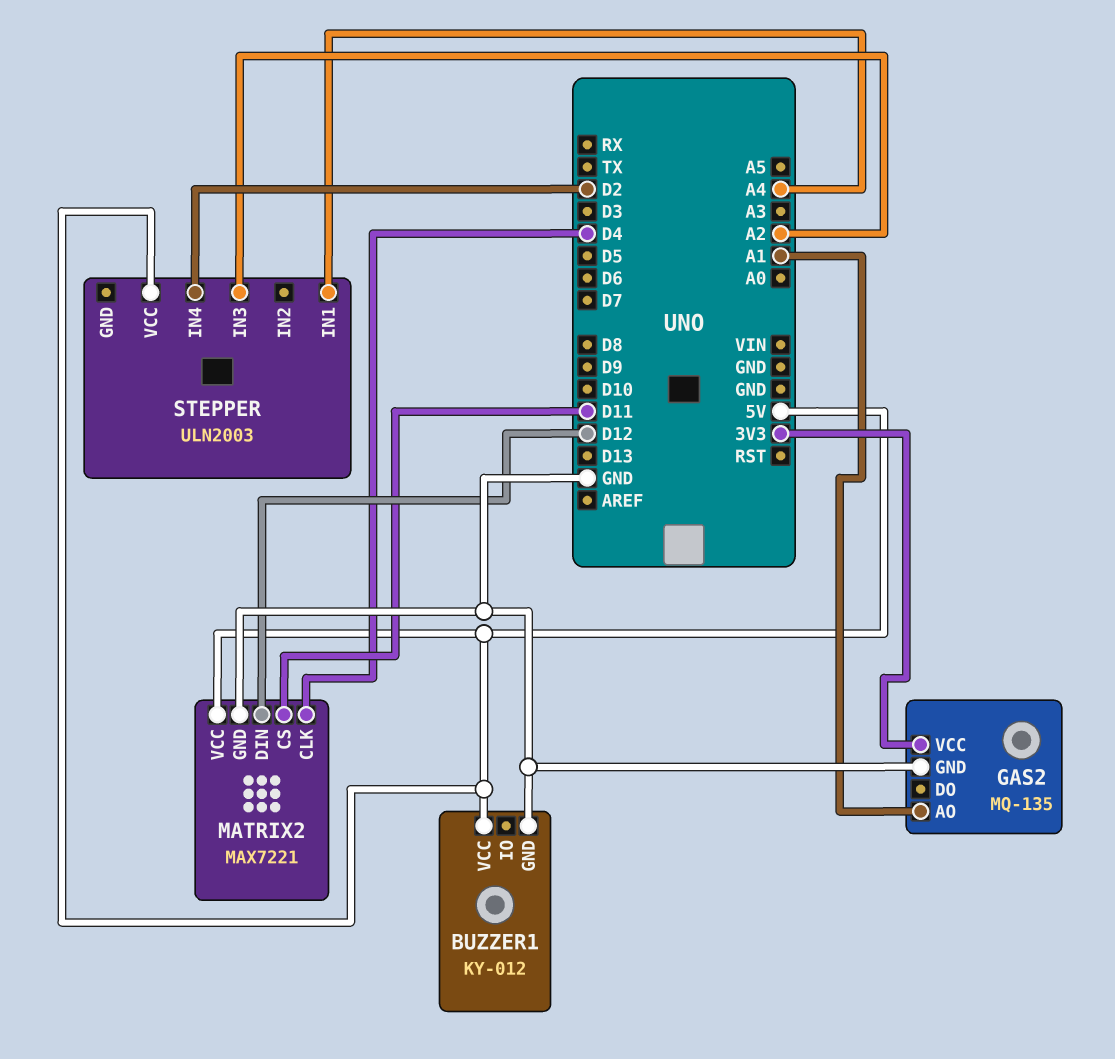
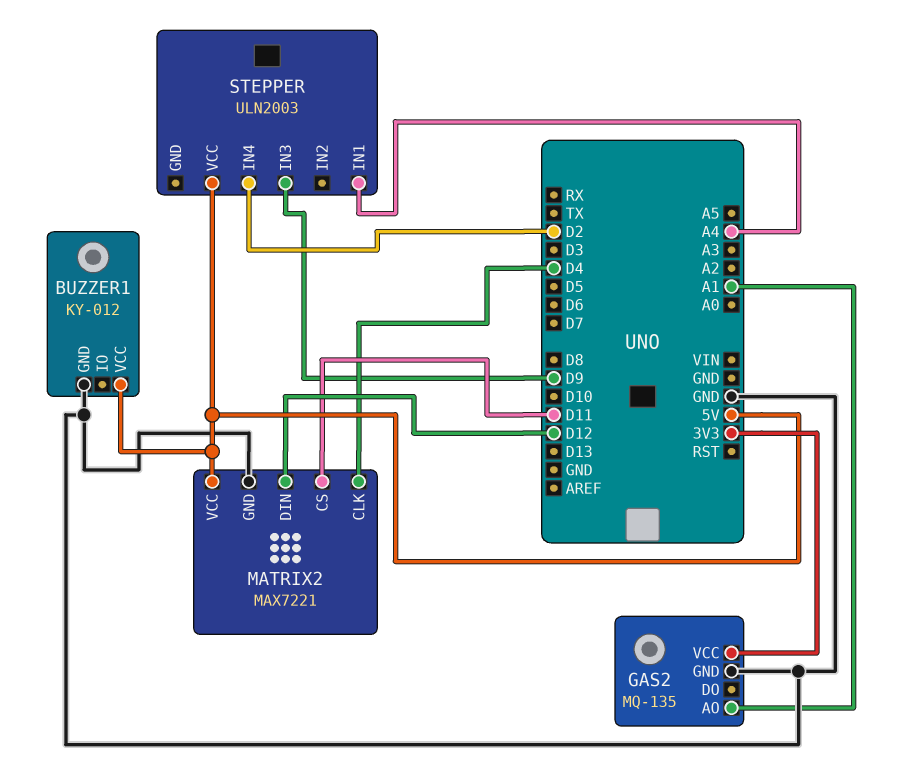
STEPPER pin IN3: A2 -> D9

